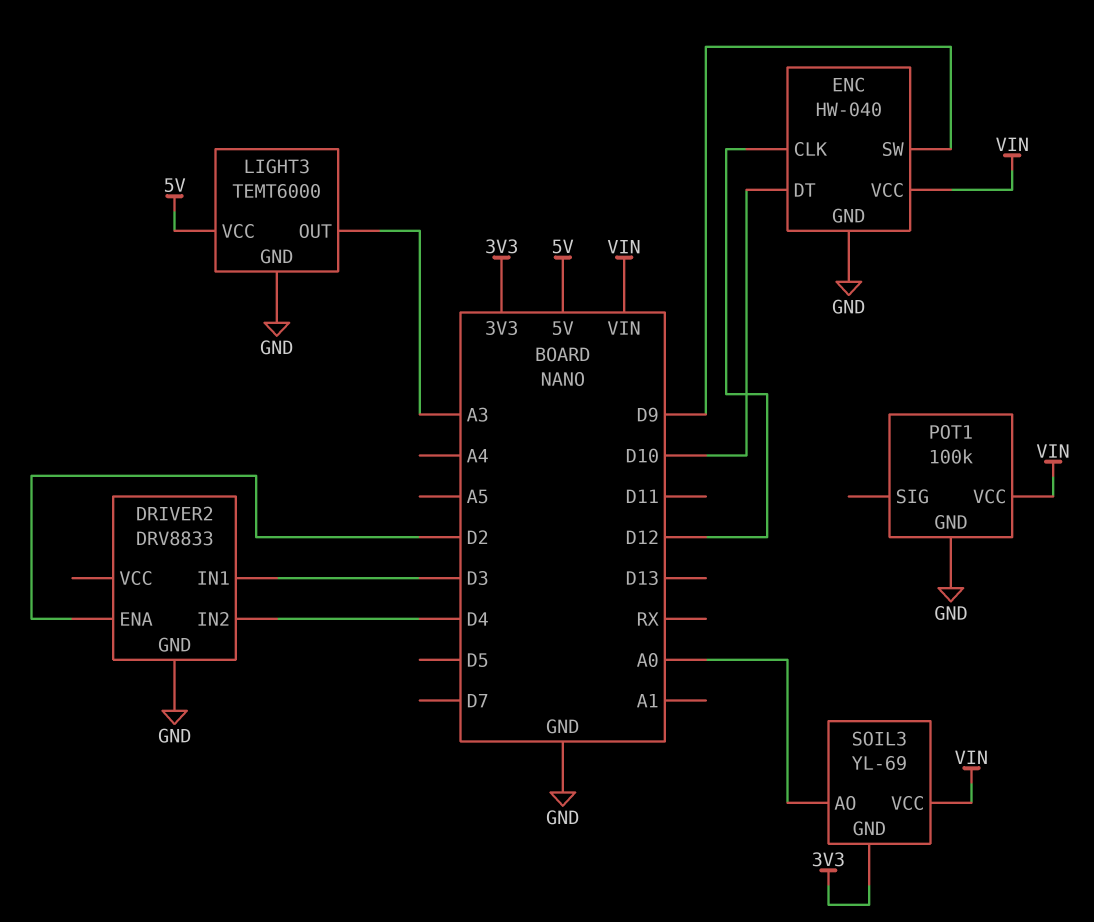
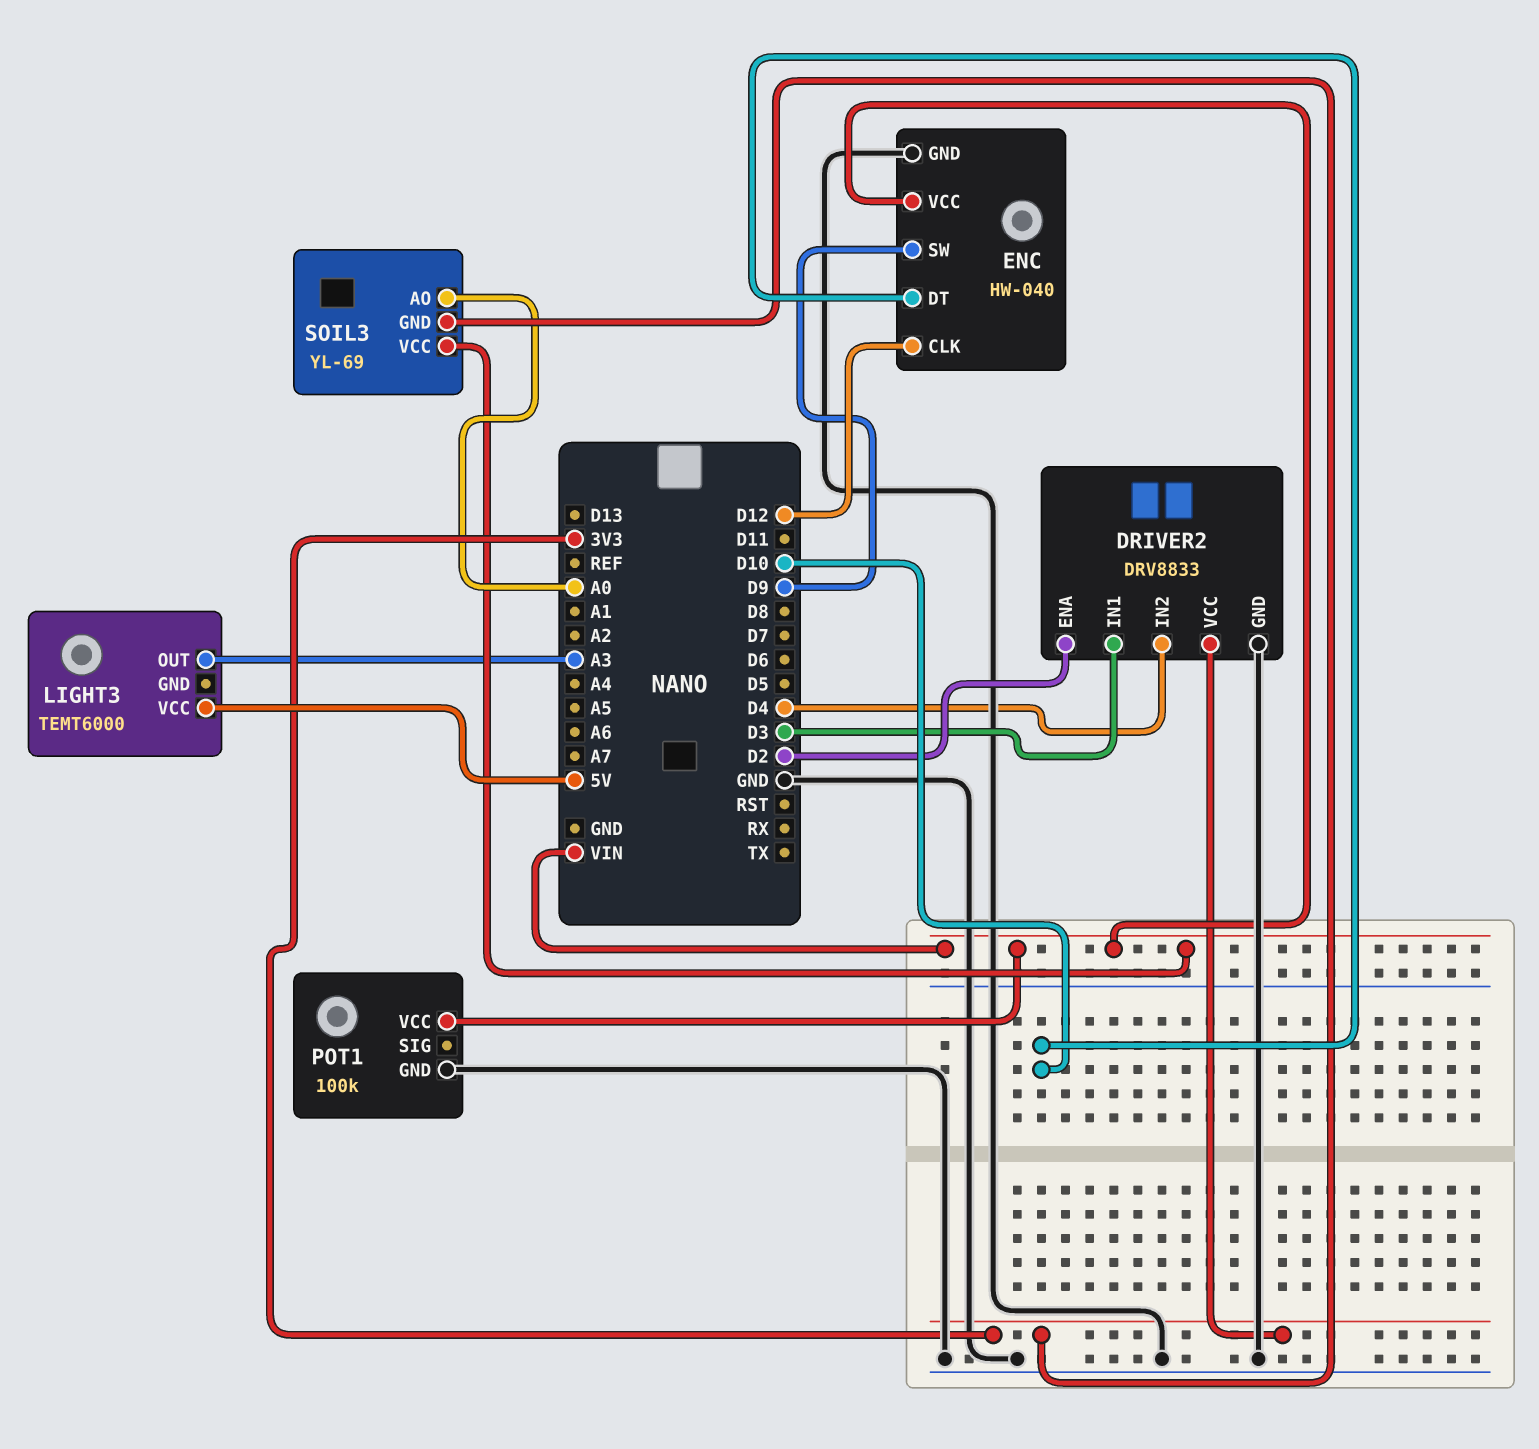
DRIVER2 pin VCC: none -> 3V3
LIGHT3 pin GND: GND -> none

